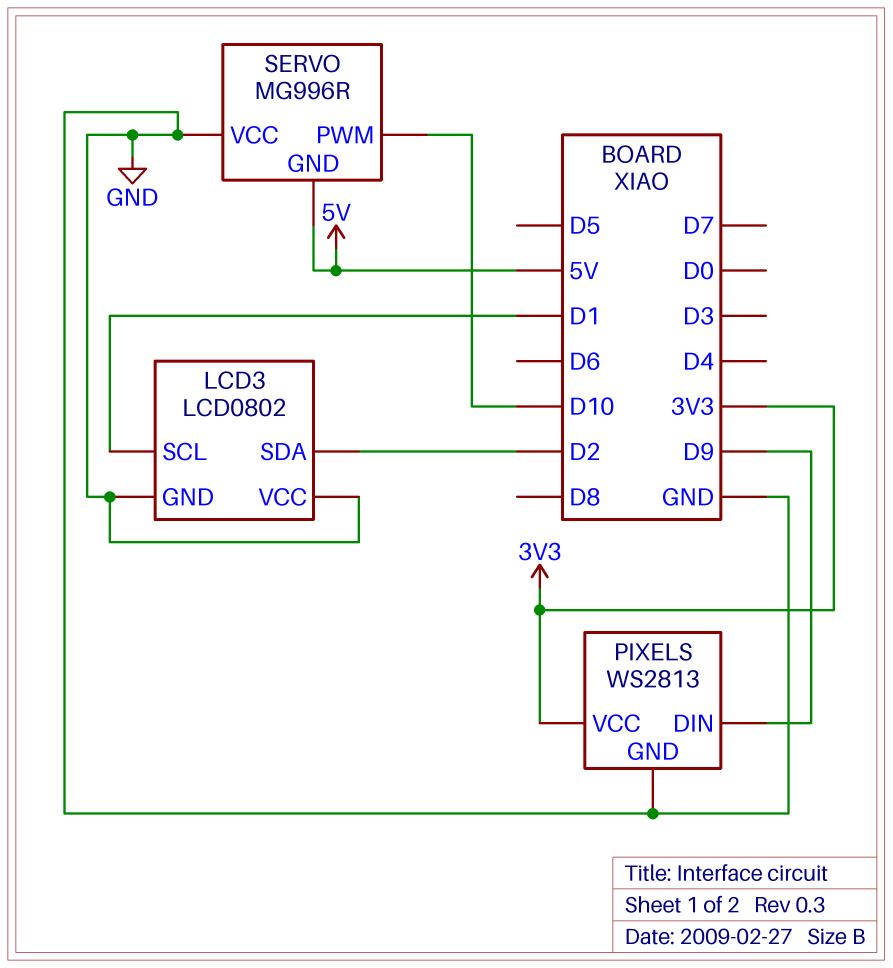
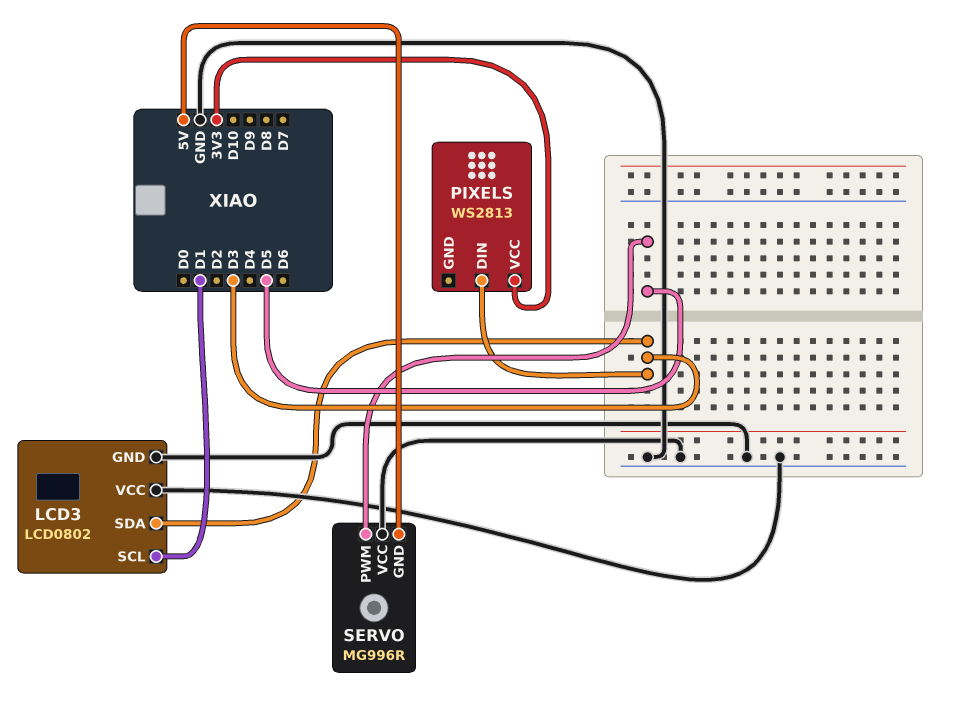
LCD3 pin SDA: D2 -> D3
PIXELS pin DIN: D9 -> D3
PIXELS pin GND: GND -> none
SERVO pin PWM: D10 -> D5

